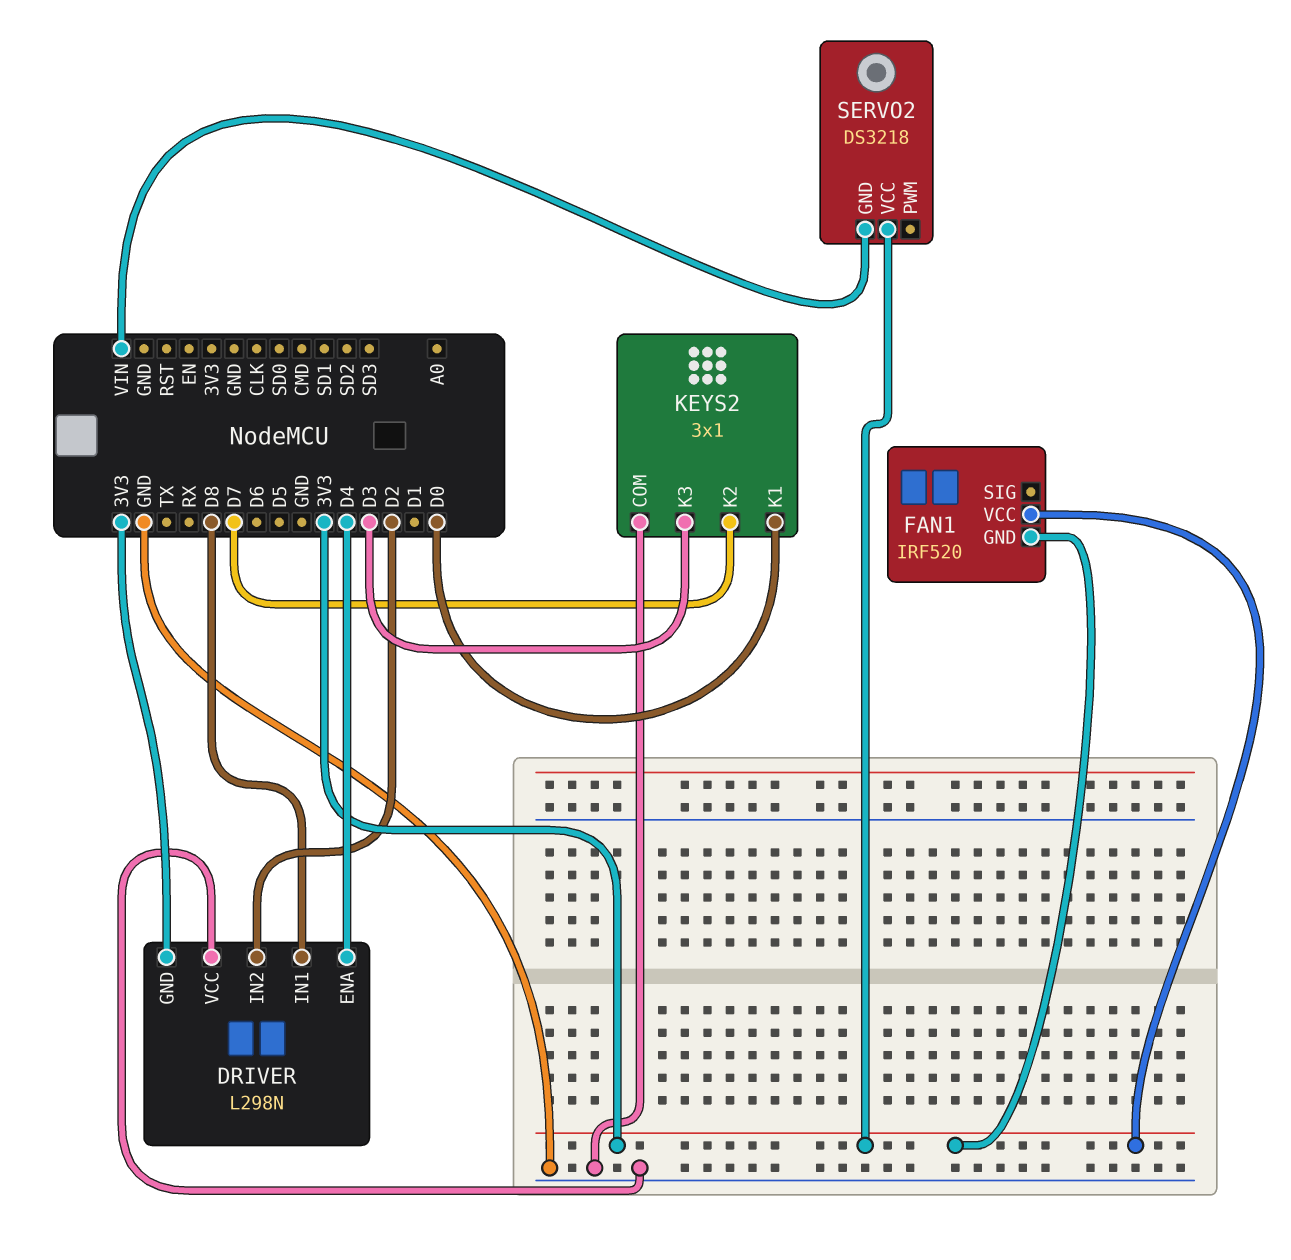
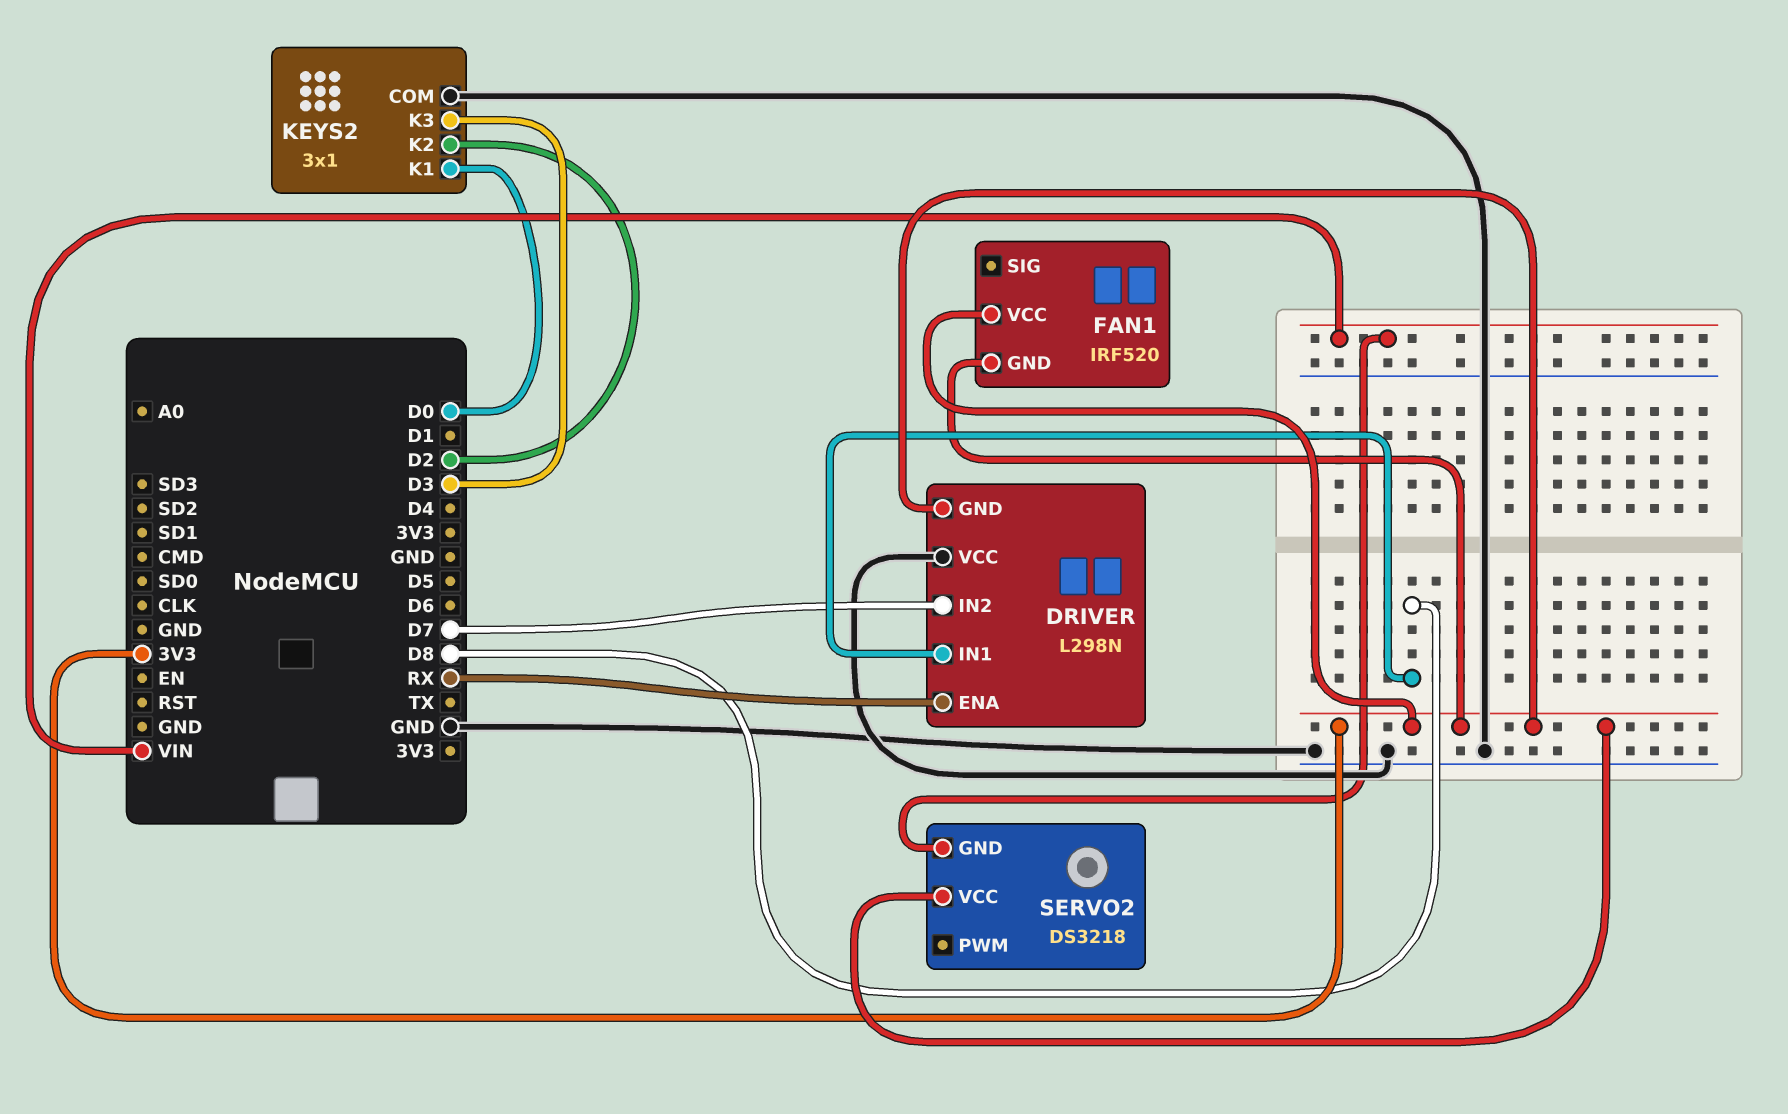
DRIVER pin ENA: D4 -> RX
DRIVER pin IN2: D2 -> D7
KEYS2 pin K2: D7 -> D2

